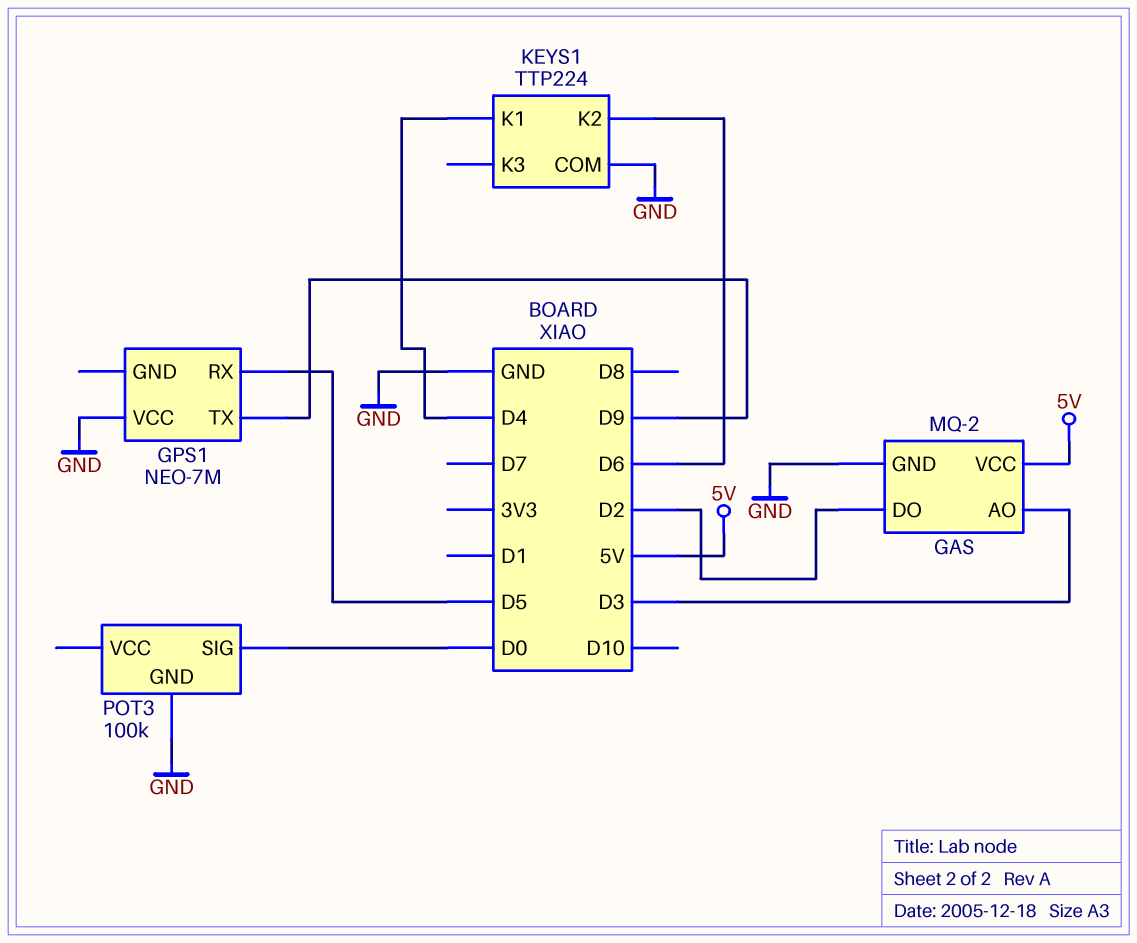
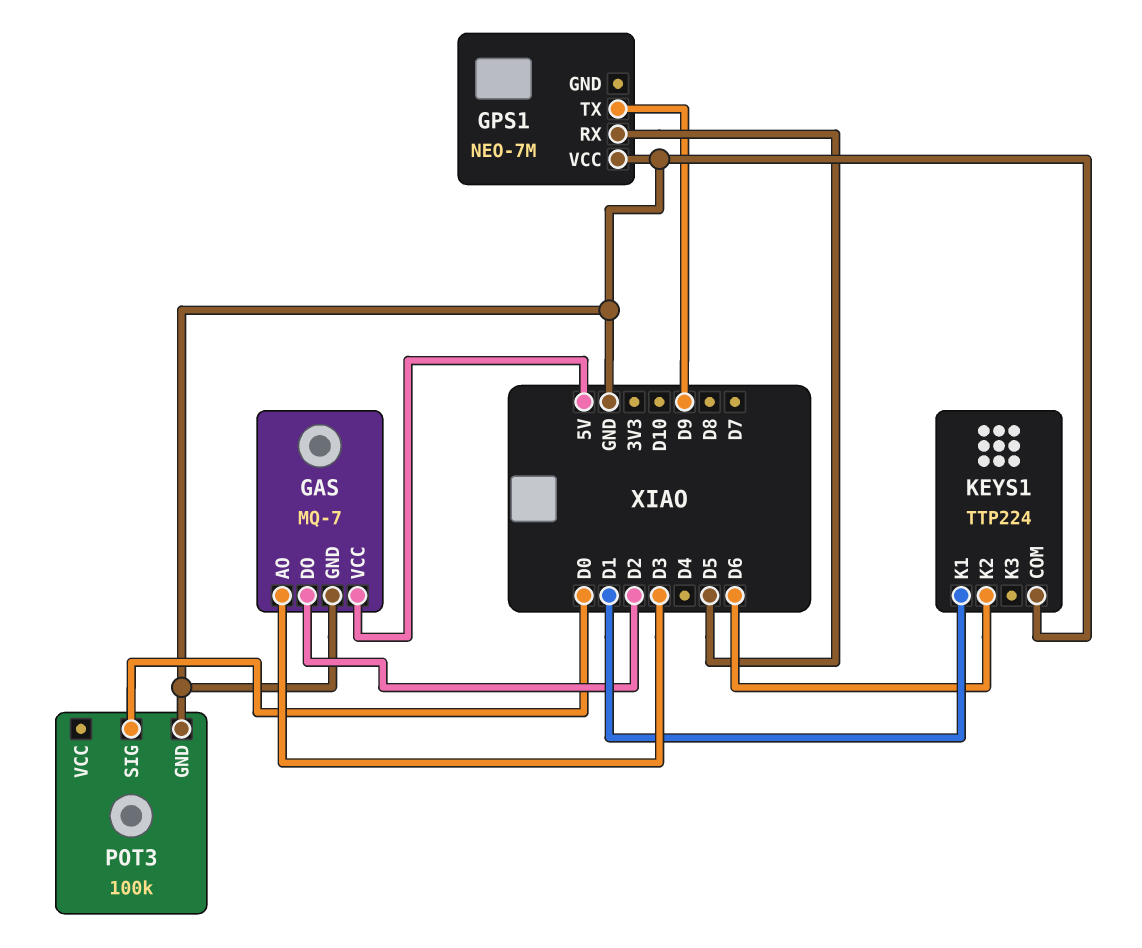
GAS: MQ-2 -> MQ-7
KEYS1 pin K1: D4 -> D1

